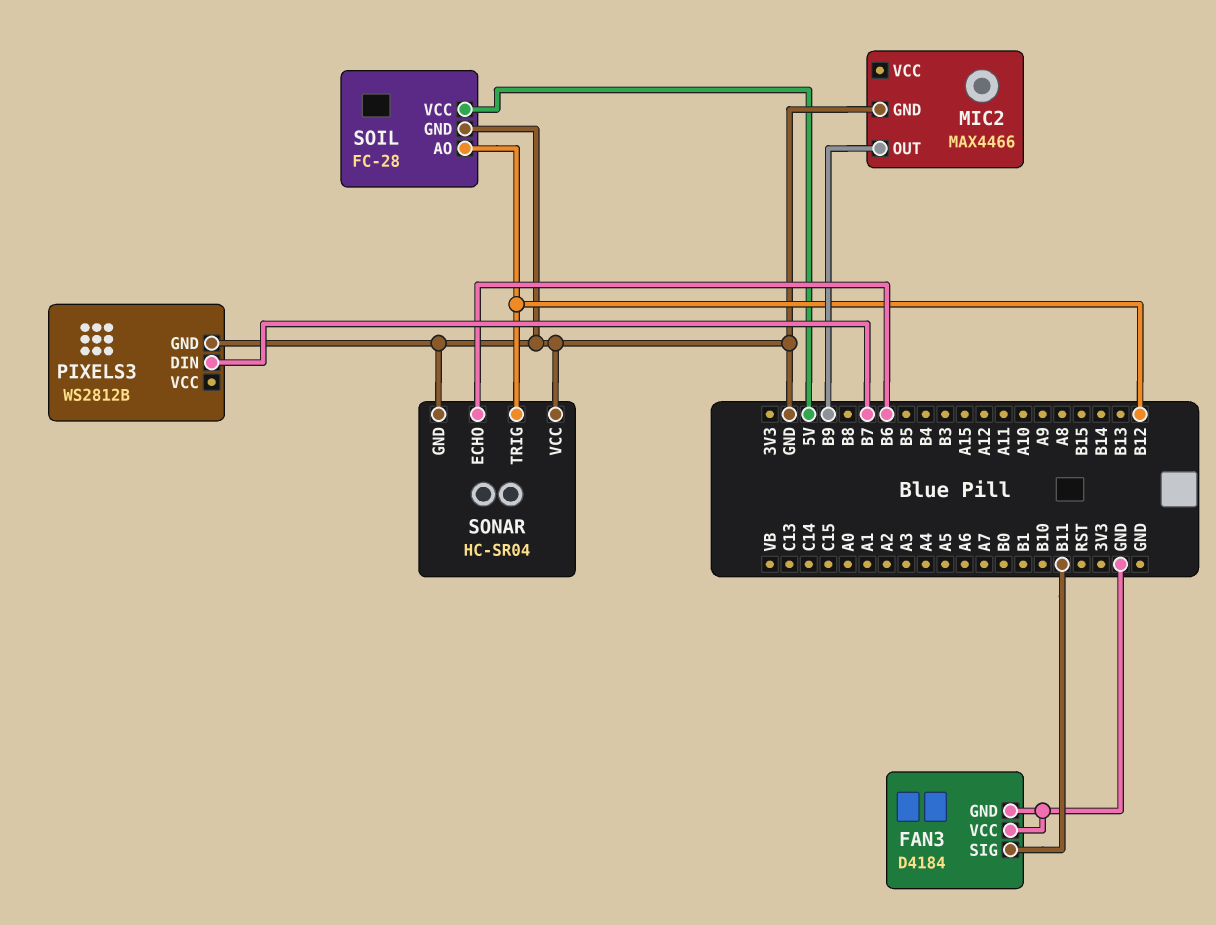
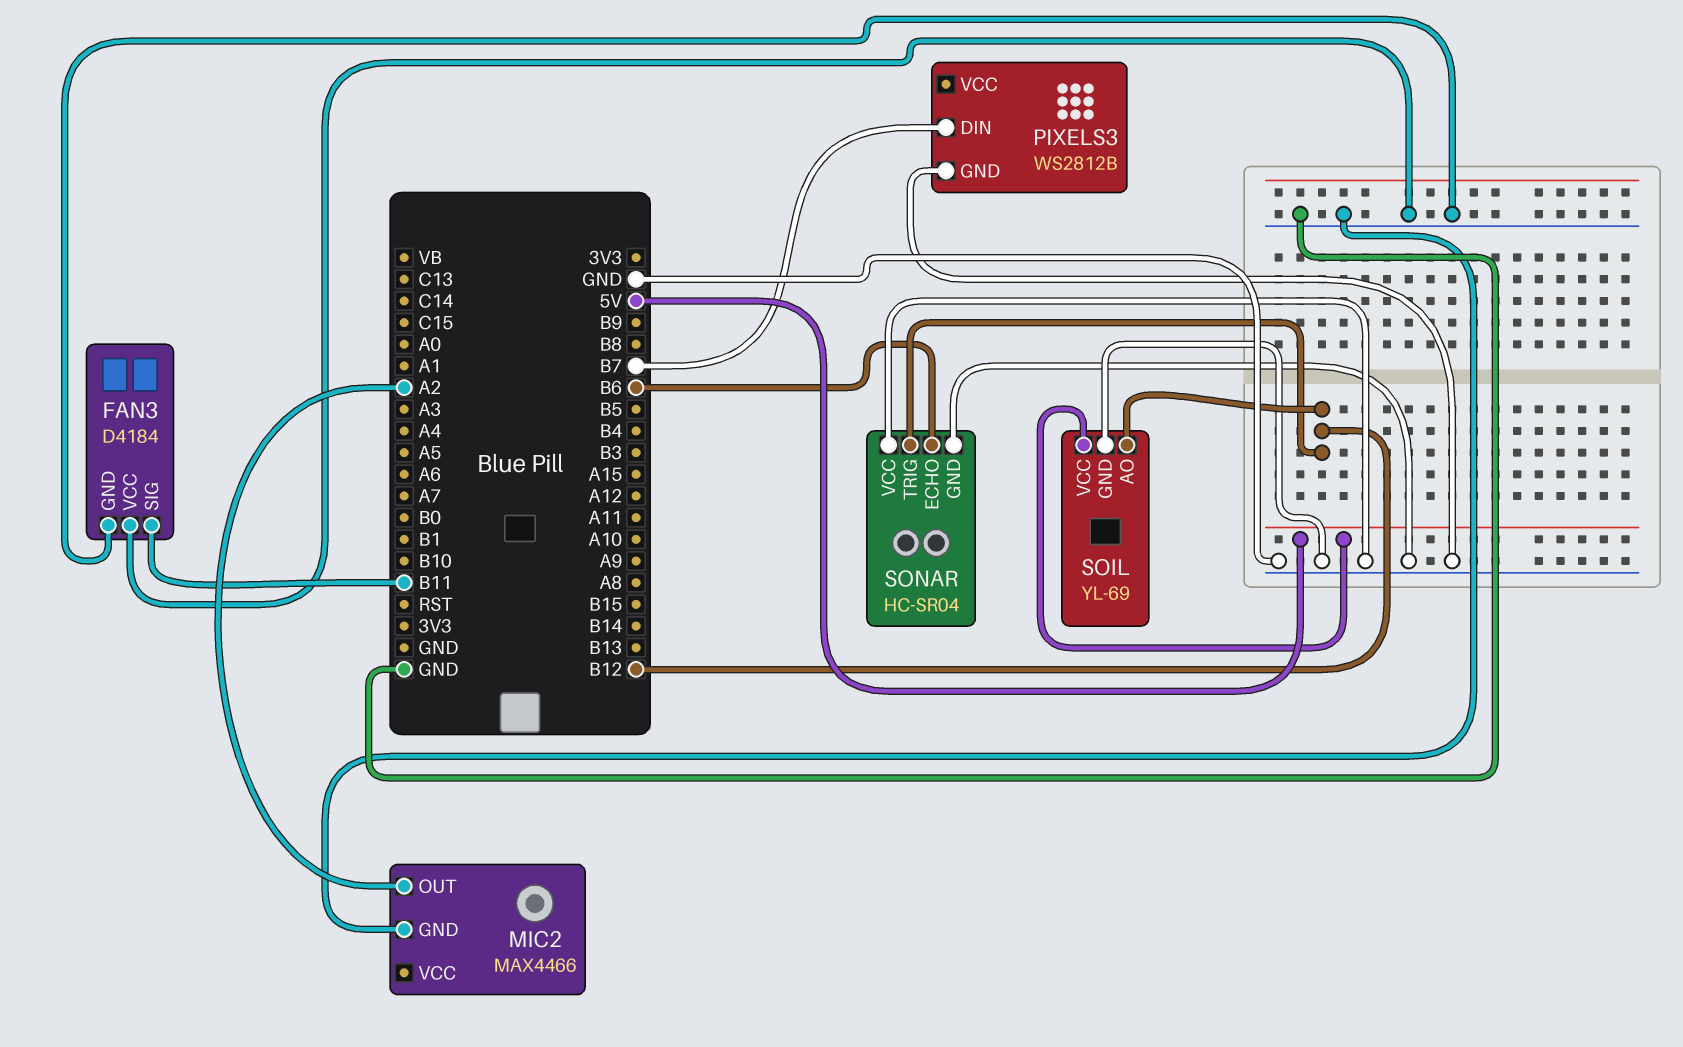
MIC2 pin OUT: B9 -> A2
SOIL: FC-28 -> YL-69

